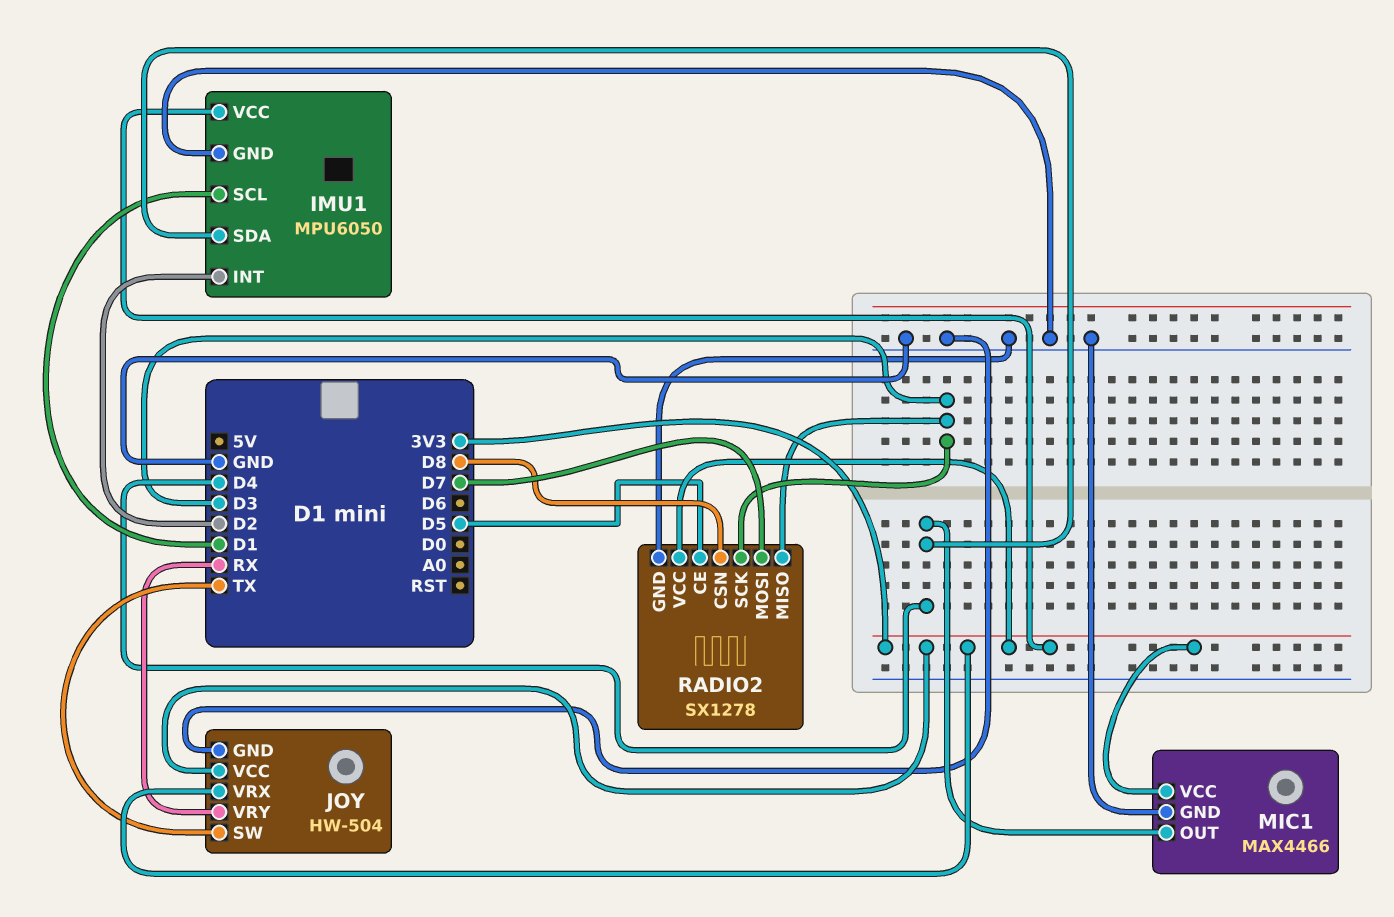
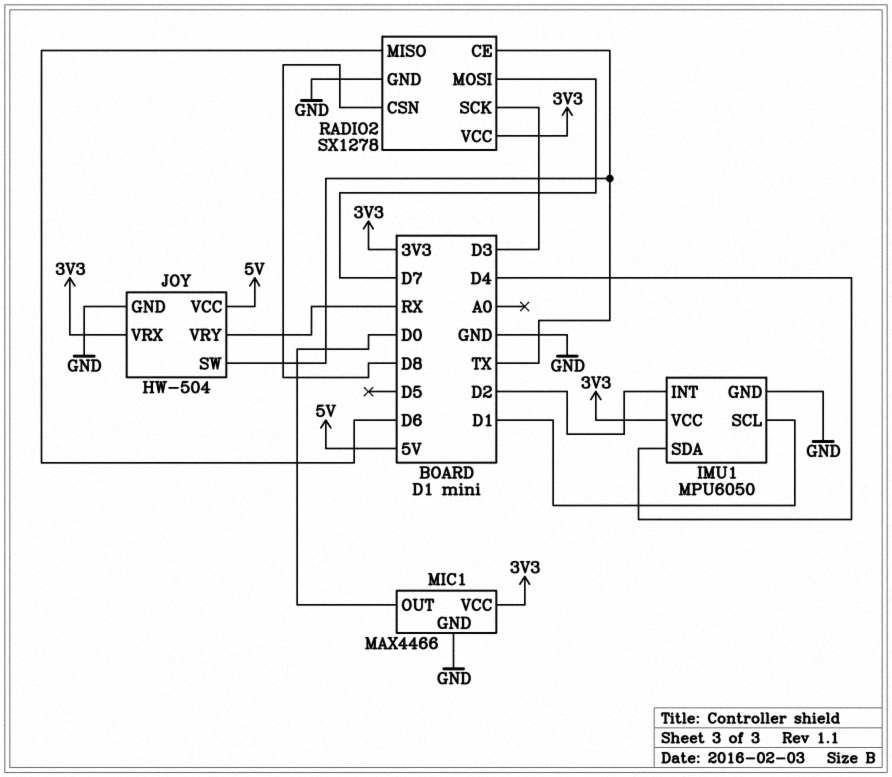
JOY pin VCC: 3V3 -> 5V
MIC1 pin OUT: D4 -> D0
RADIO2 pin CE: D5 -> TX
RADIO2 pin MISO: D3 -> D6

